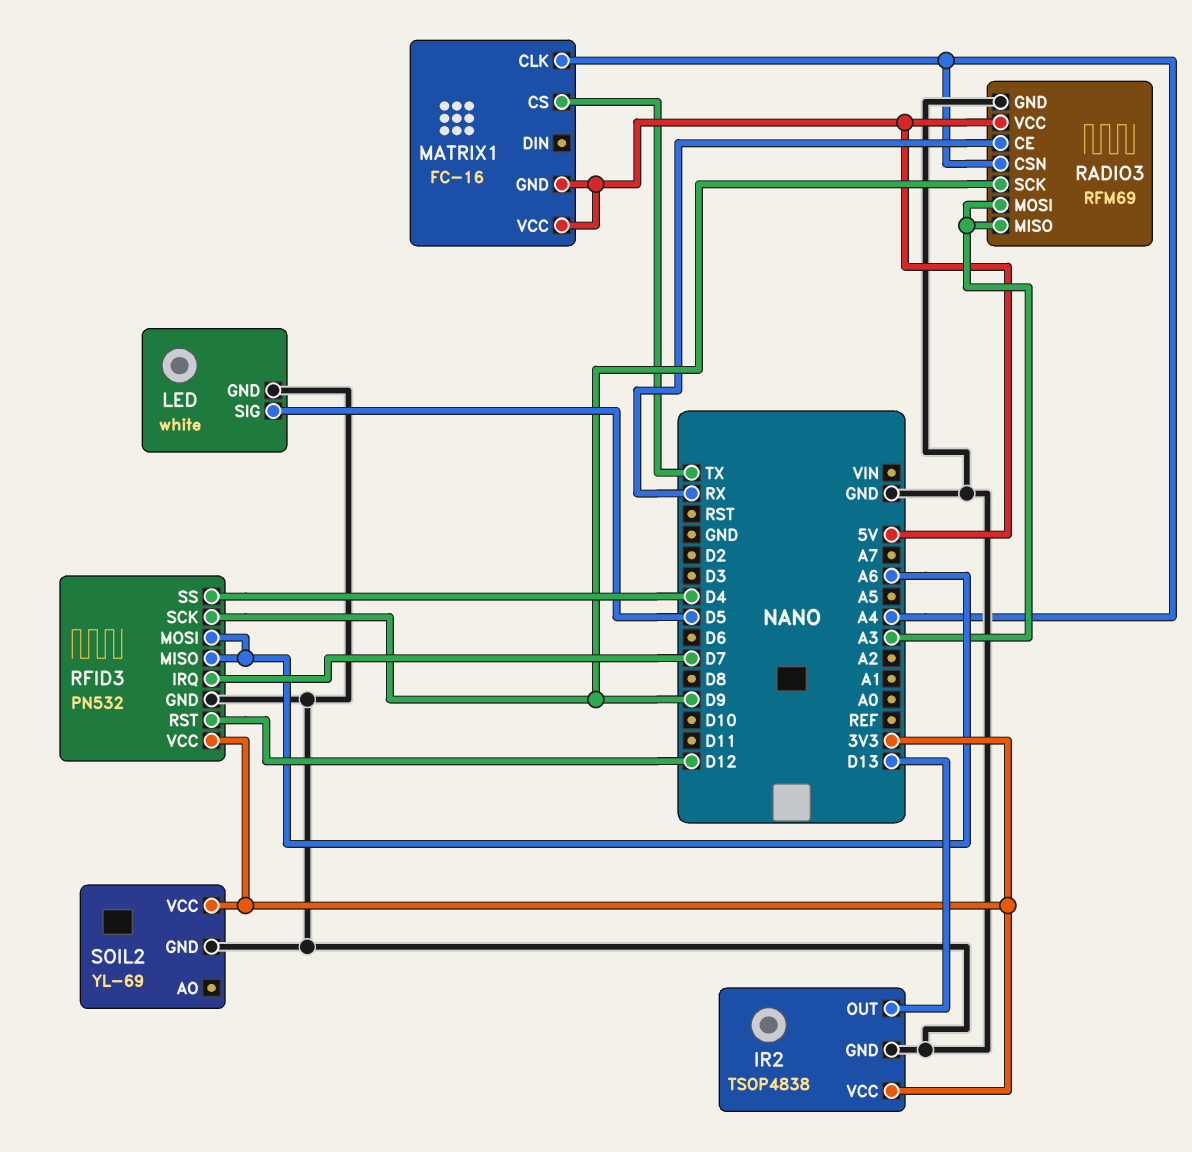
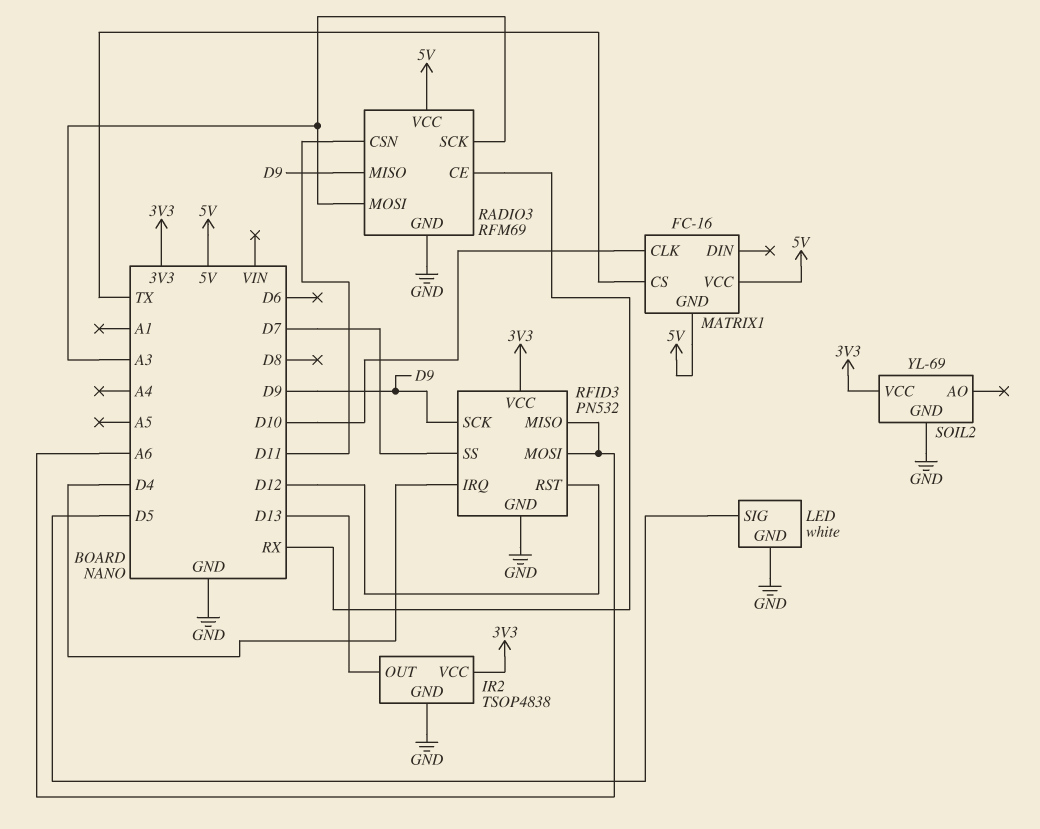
MATRIX1 pin CLK: A4 -> D10
RADIO3 pin CSN: A4 -> D11
RADIO3 pin MISO: A3 -> D9
RADIO3 pin SCK: D9 -> A3
RFID3 pin IRQ: D7 -> D4
RFID3 pin SS: D4 -> D7

